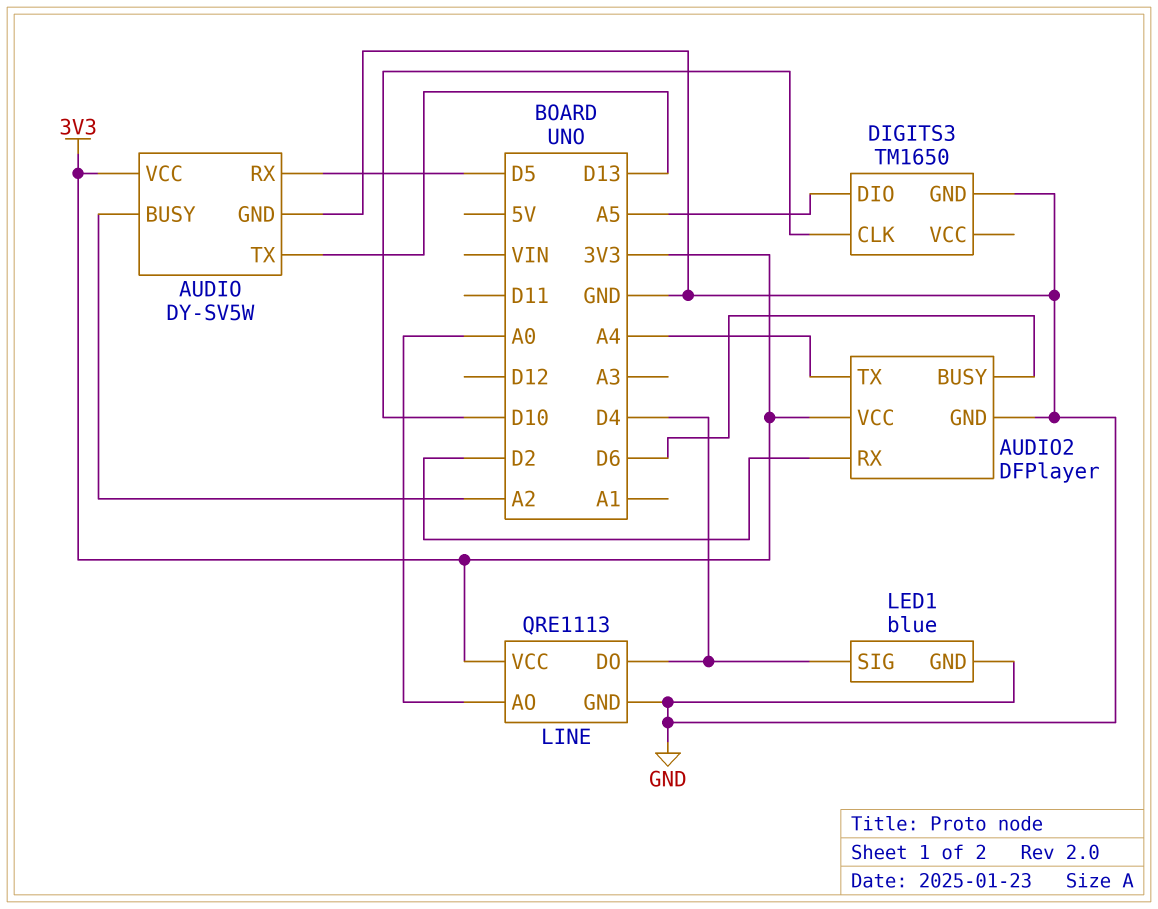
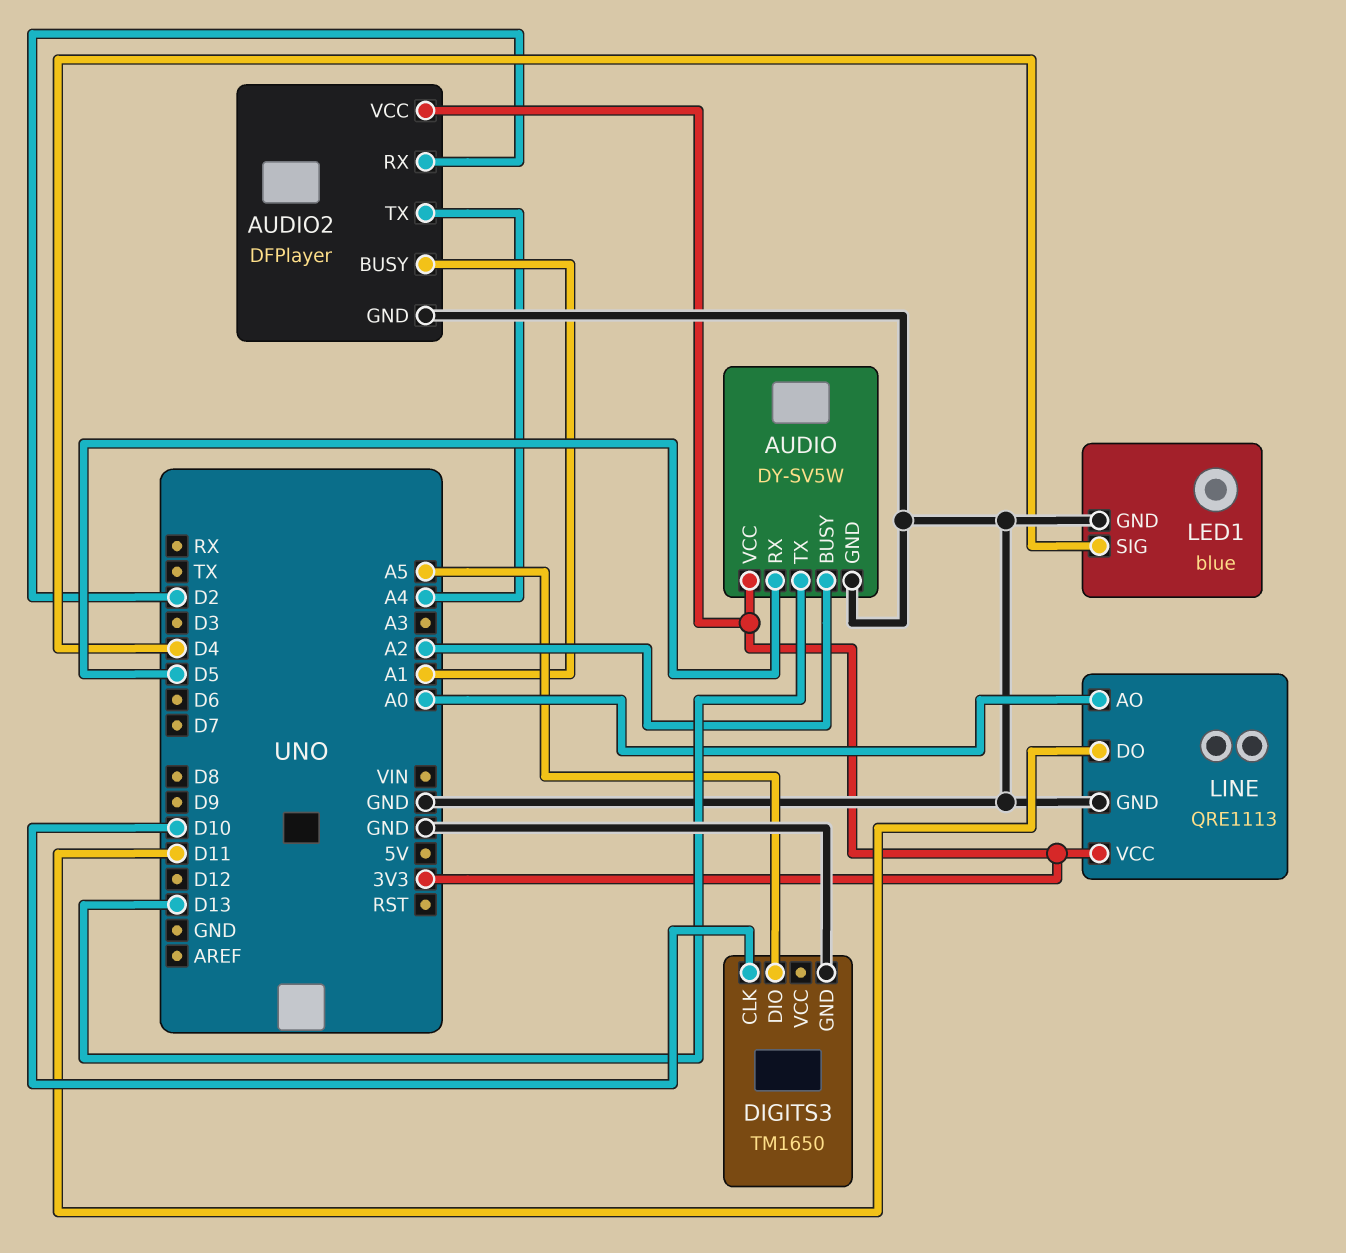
AUDIO2 pin BUSY: D6 -> A1
LINE pin DO: D4 -> D11

